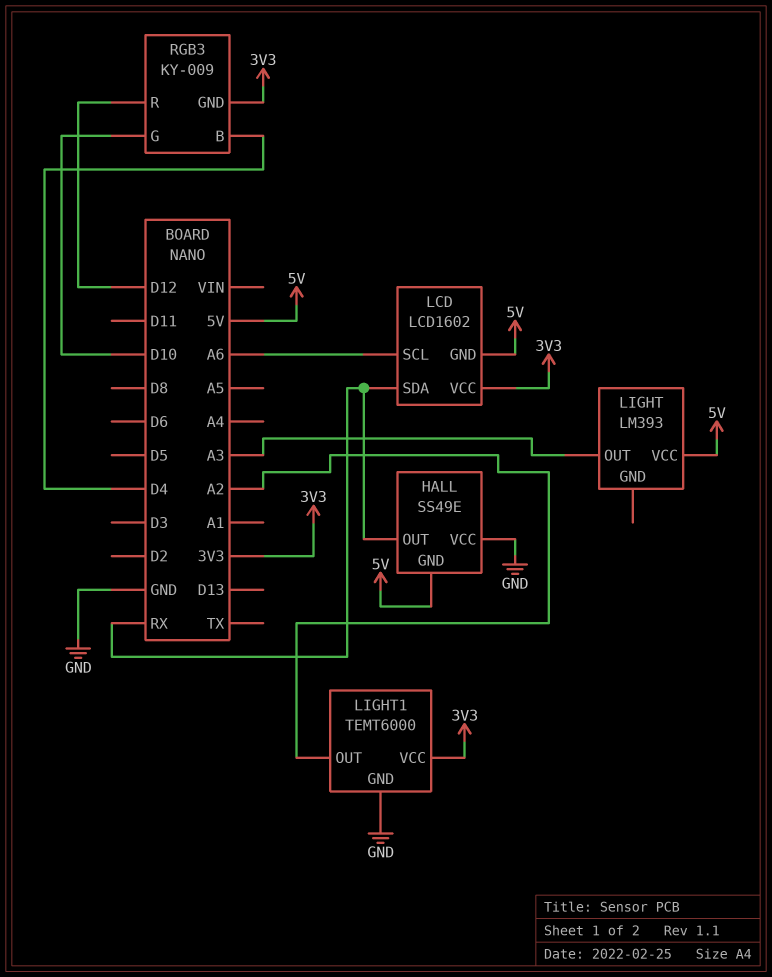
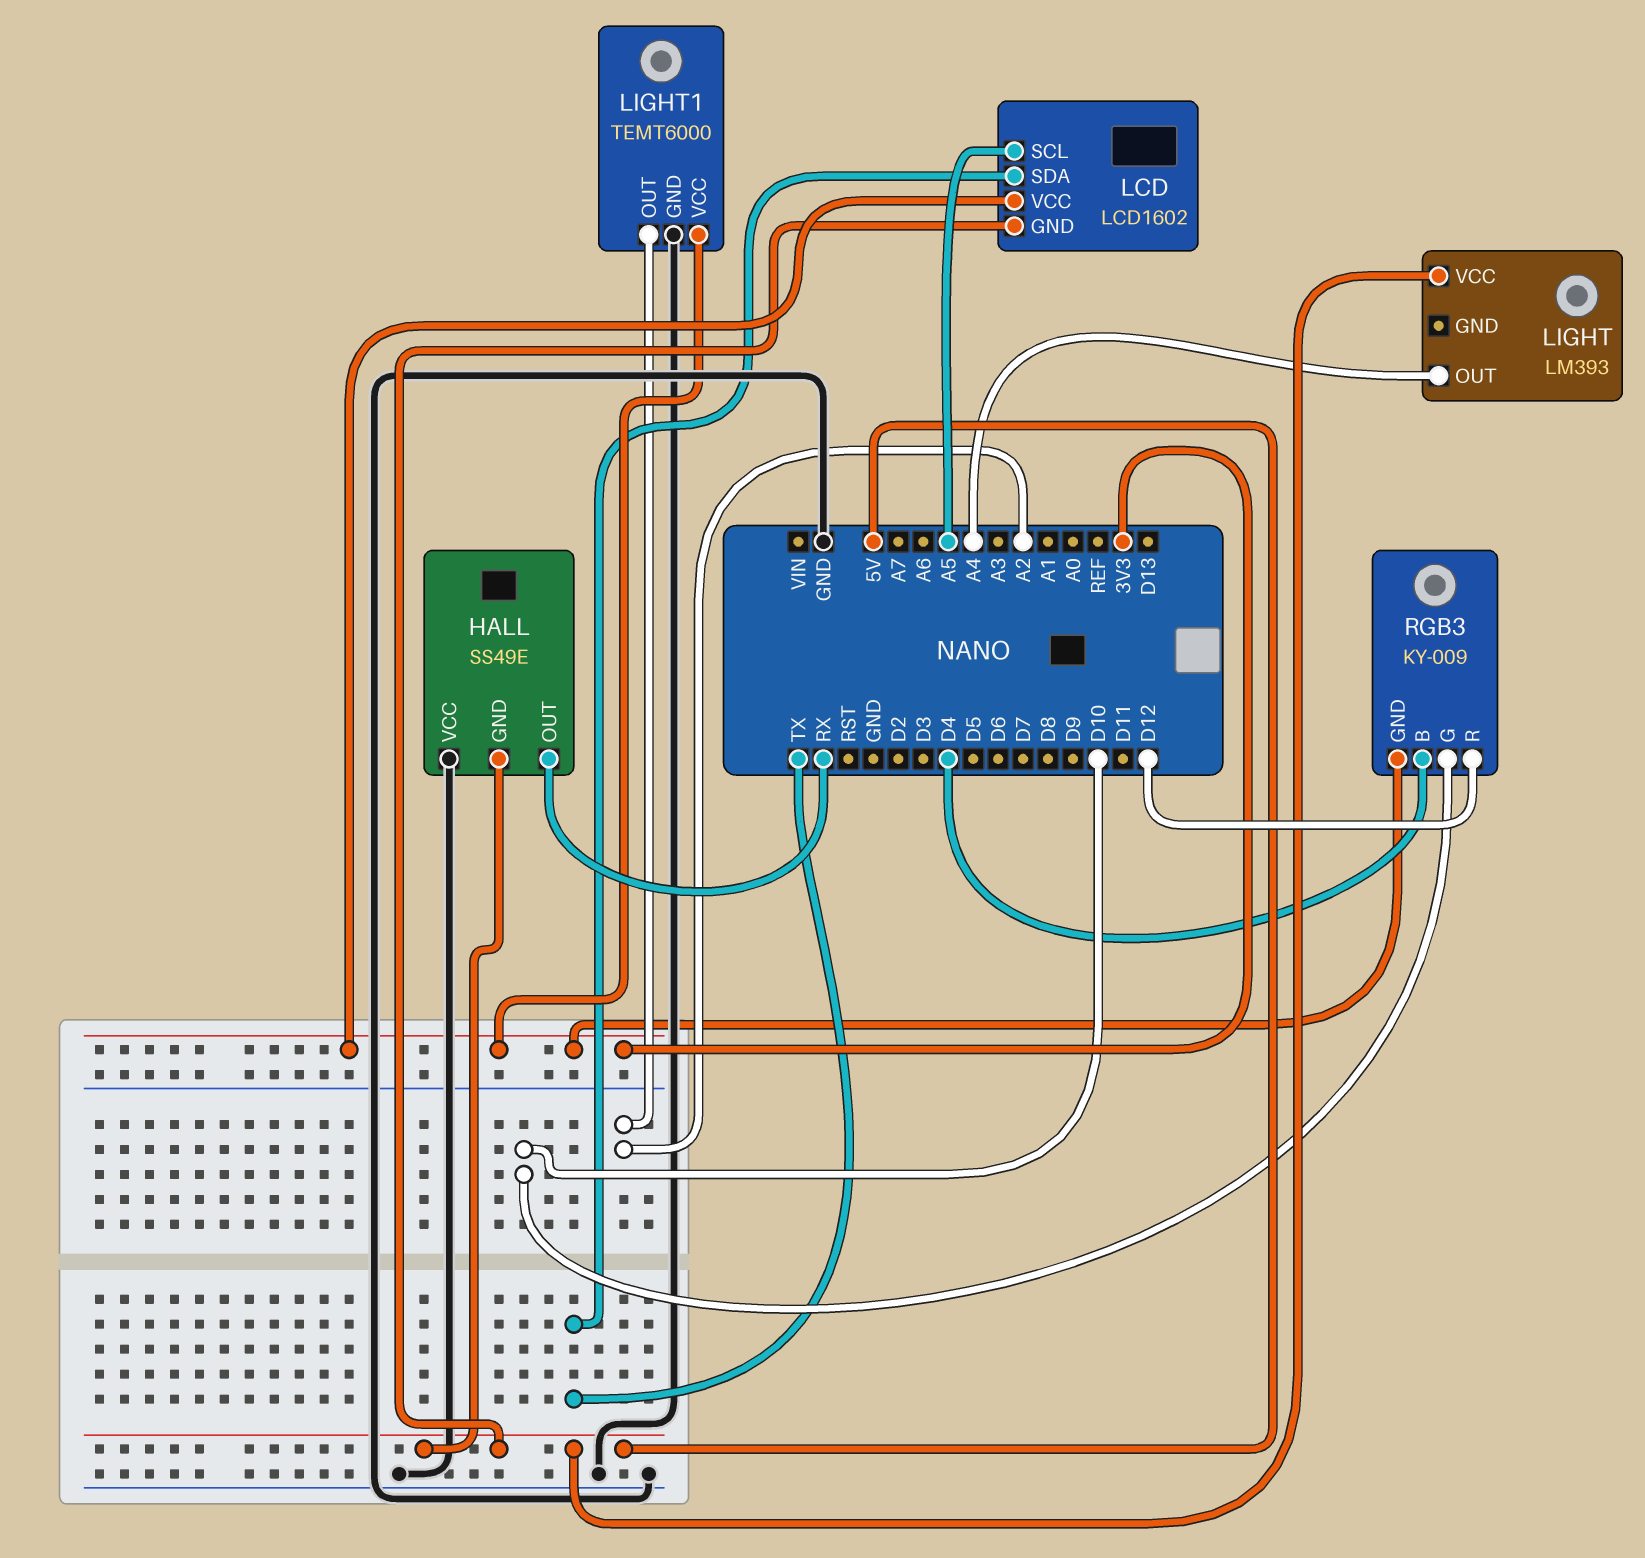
LCD pin SCL: A6 -> A5
LCD pin SDA: RX -> TX
LIGHT pin OUT: A3 -> A4

